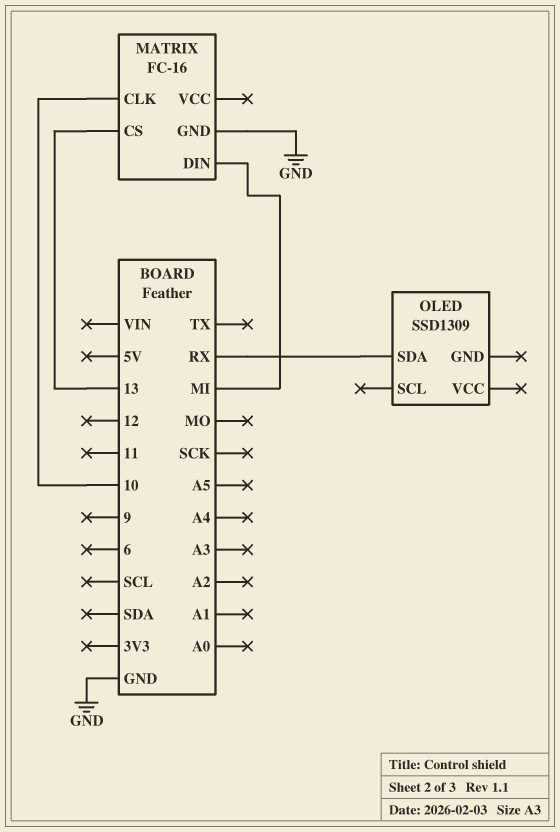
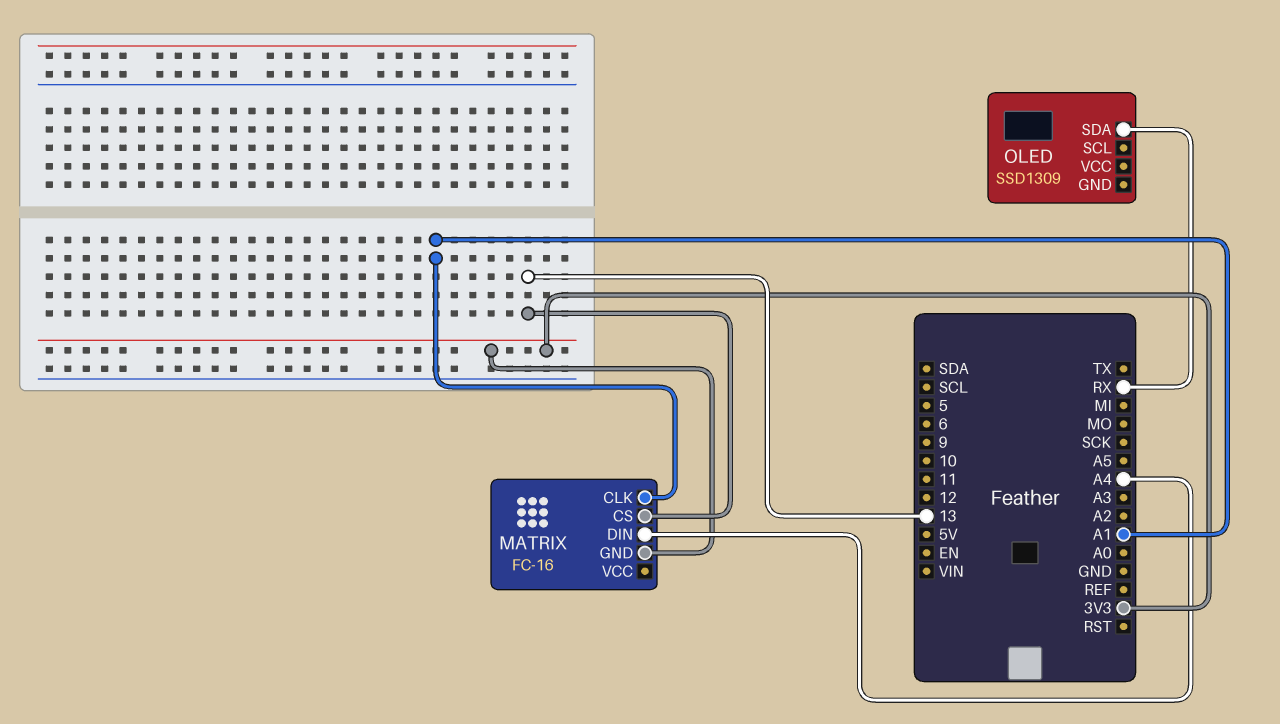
MATRIX pin CLK: 10 -> A1
MATRIX pin DIN: MI -> A4
MATRIX pin GND: GND -> 3V3

